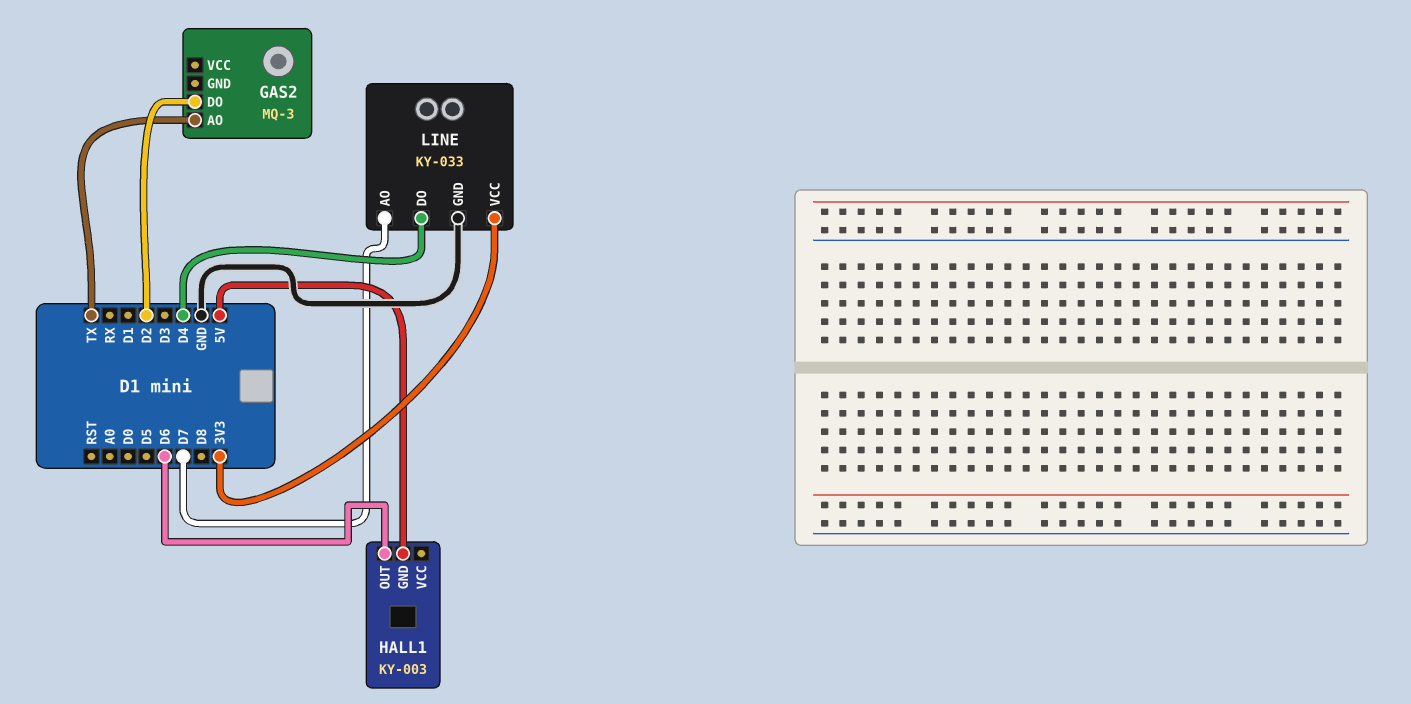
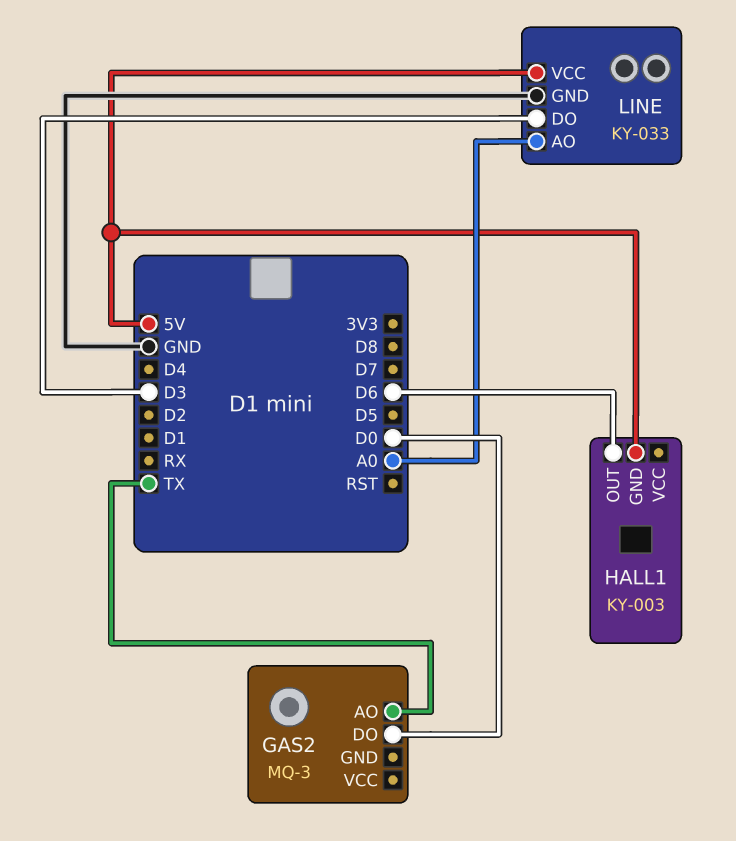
GAS2 pin DO: D2 -> D0
LINE pin AO: D7 -> A0
LINE pin DO: D4 -> D3
LINE pin VCC: 3V3 -> 5V

